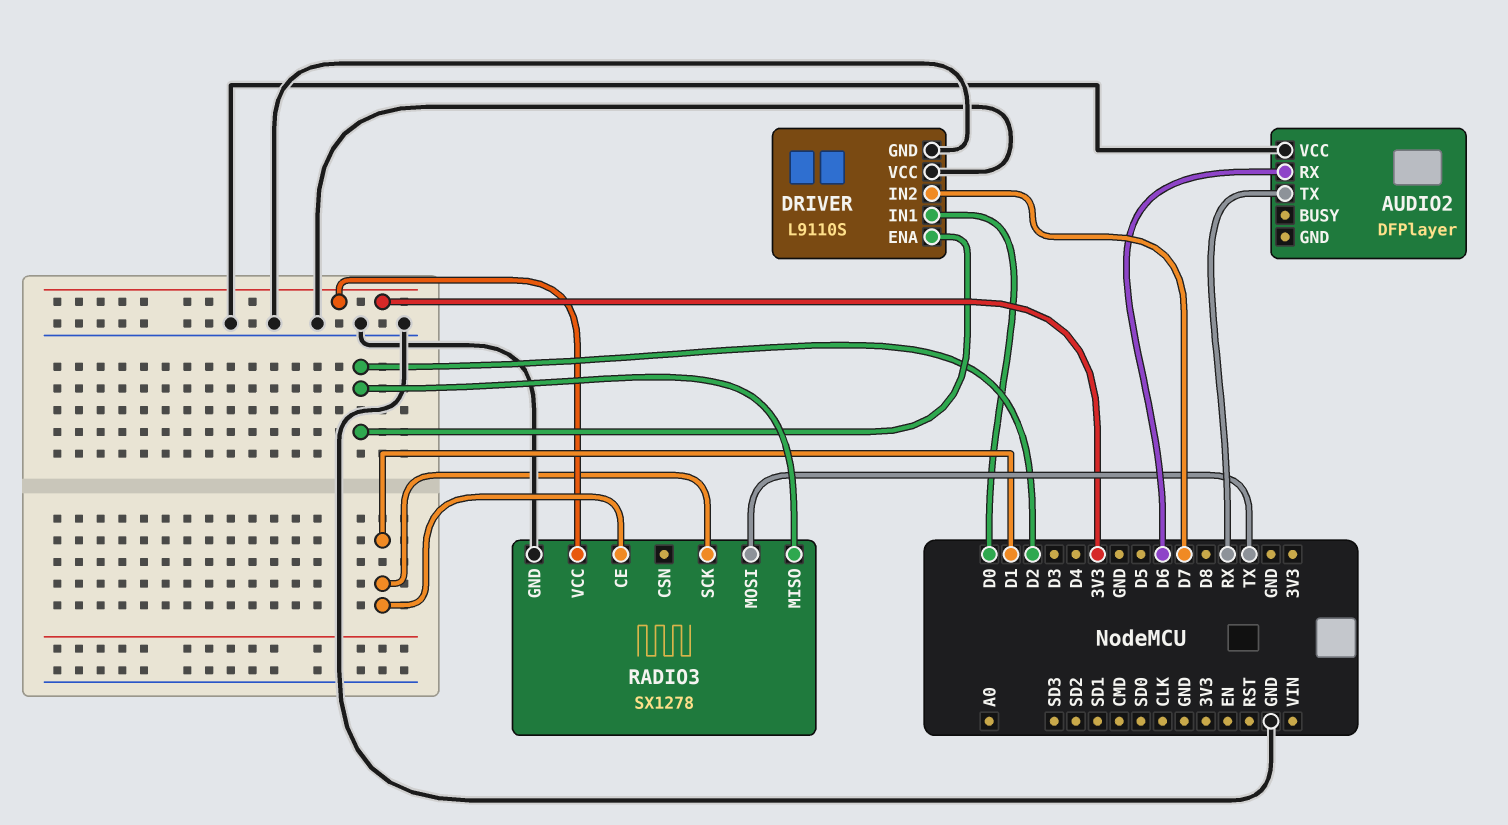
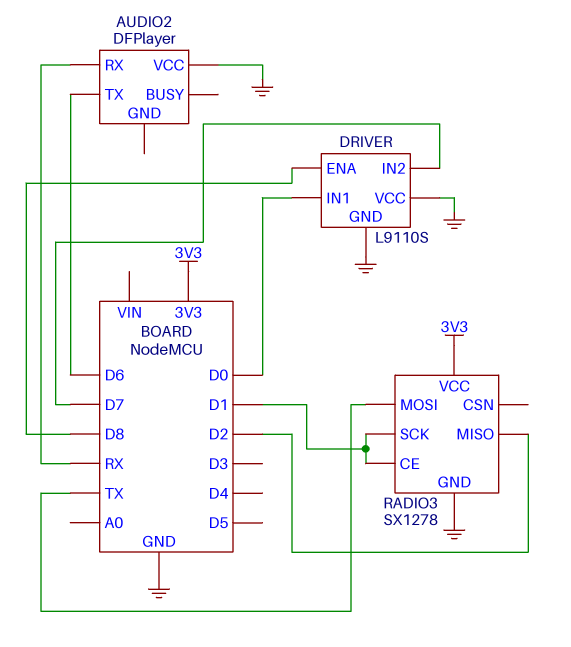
AUDIO2 pin RX: D6 -> RX
AUDIO2 pin TX: RX -> D6
DRIVER pin ENA: D2 -> D8

